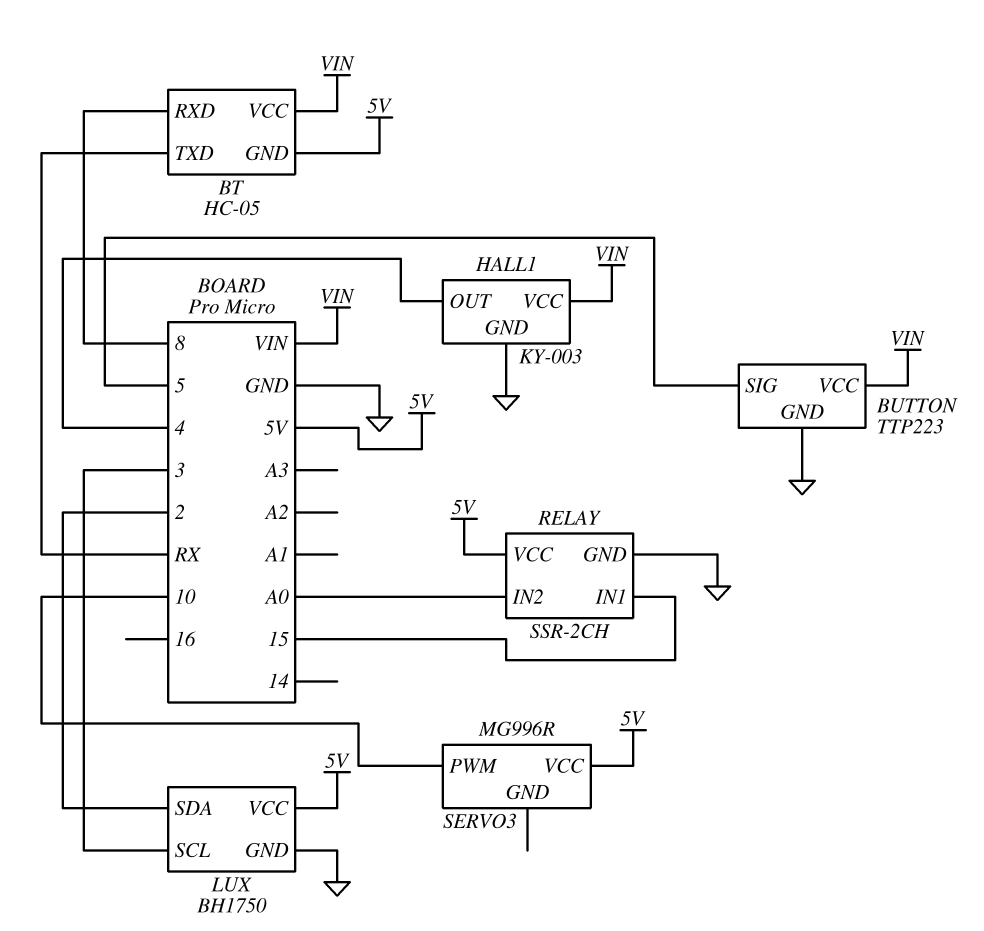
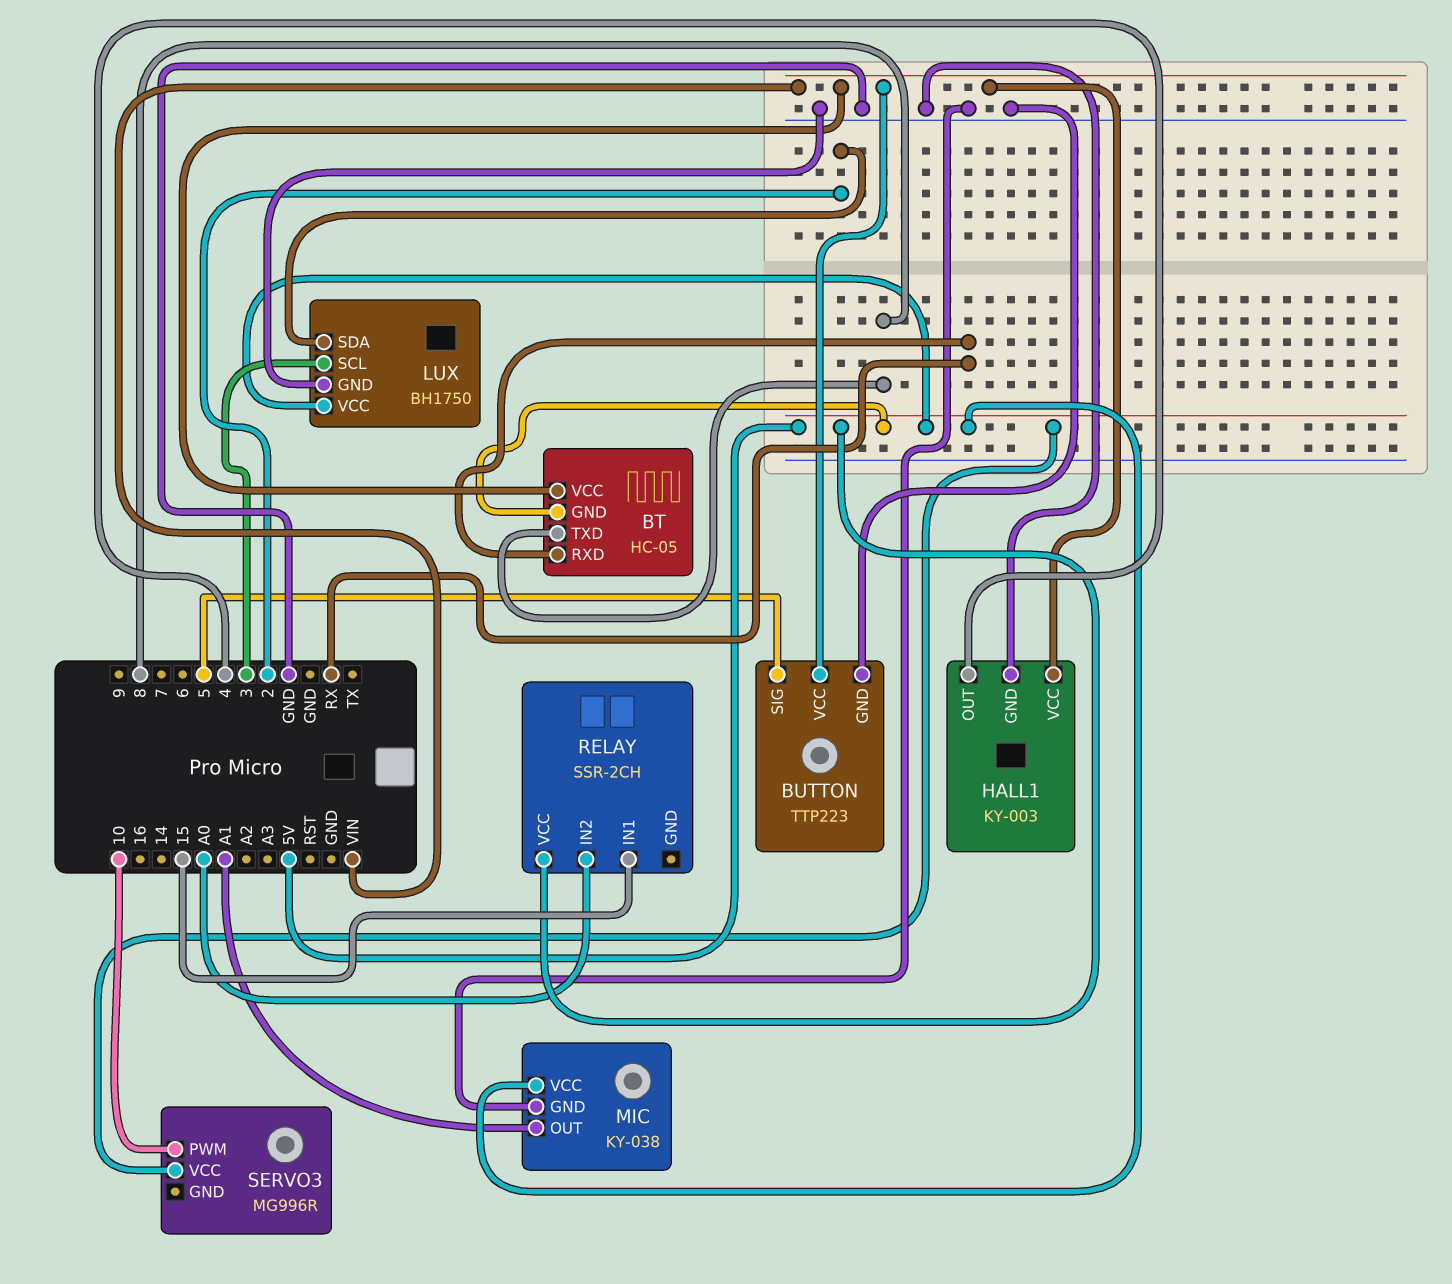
BT pin RXD: 8 -> RX
BT pin TXD: RX -> 8
MIC: none -> KY-038
MIC pin GND: none -> GND
MIC pin OUT: none -> A1
MIC pin VCC: none -> 5V
RELAY pin GND: GND -> none

